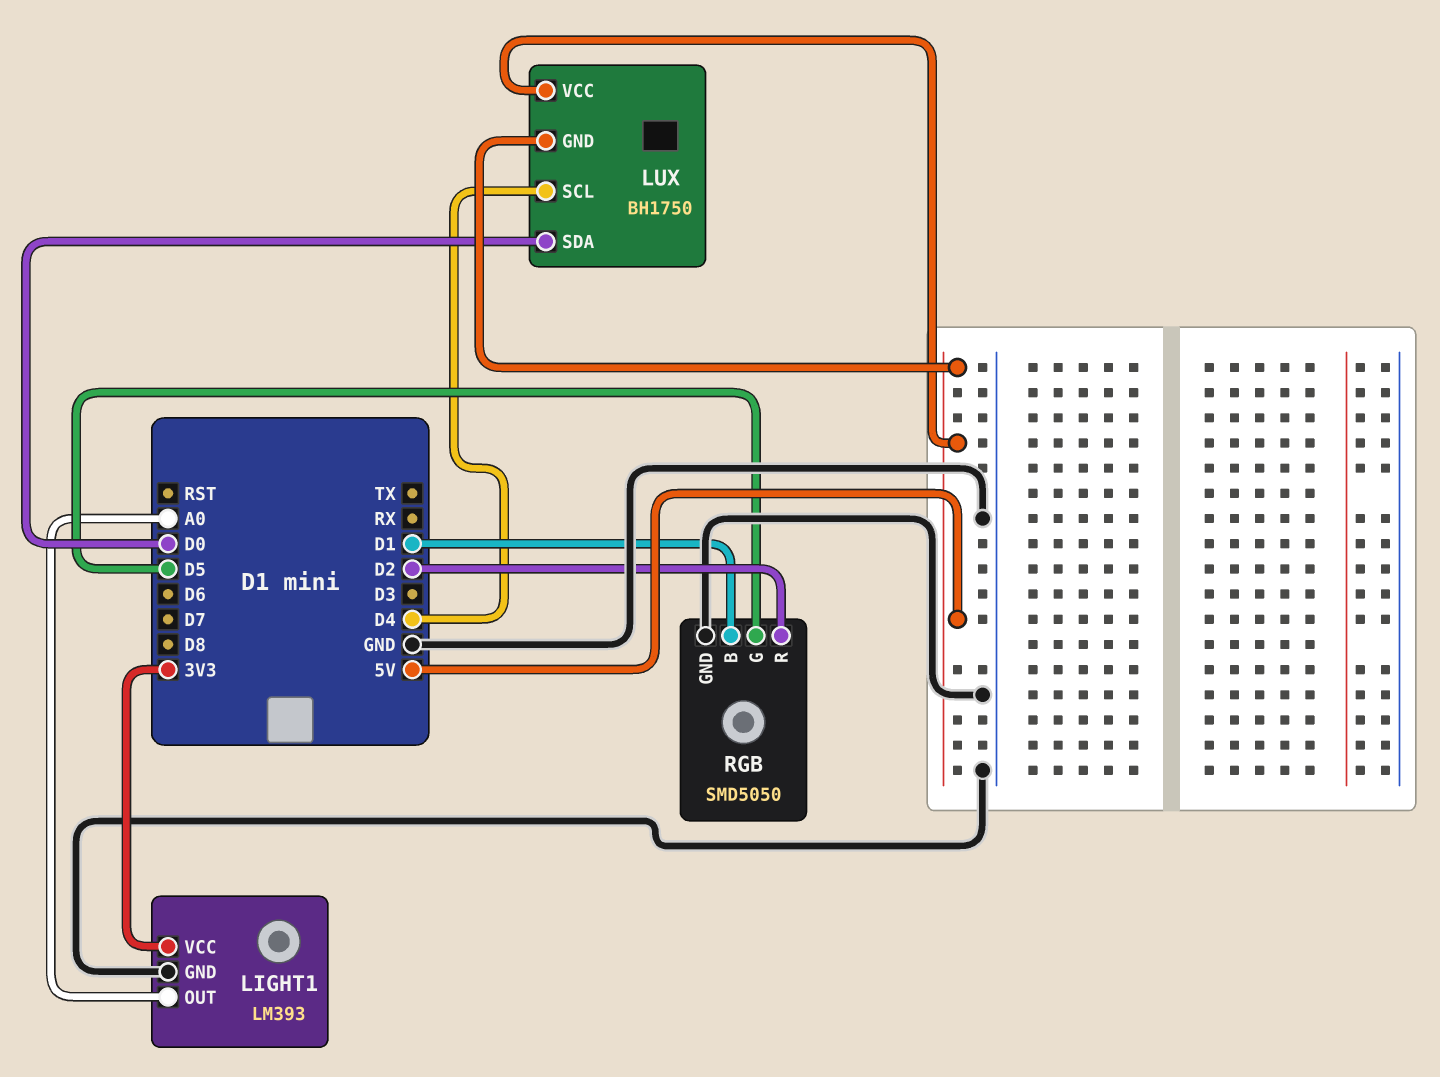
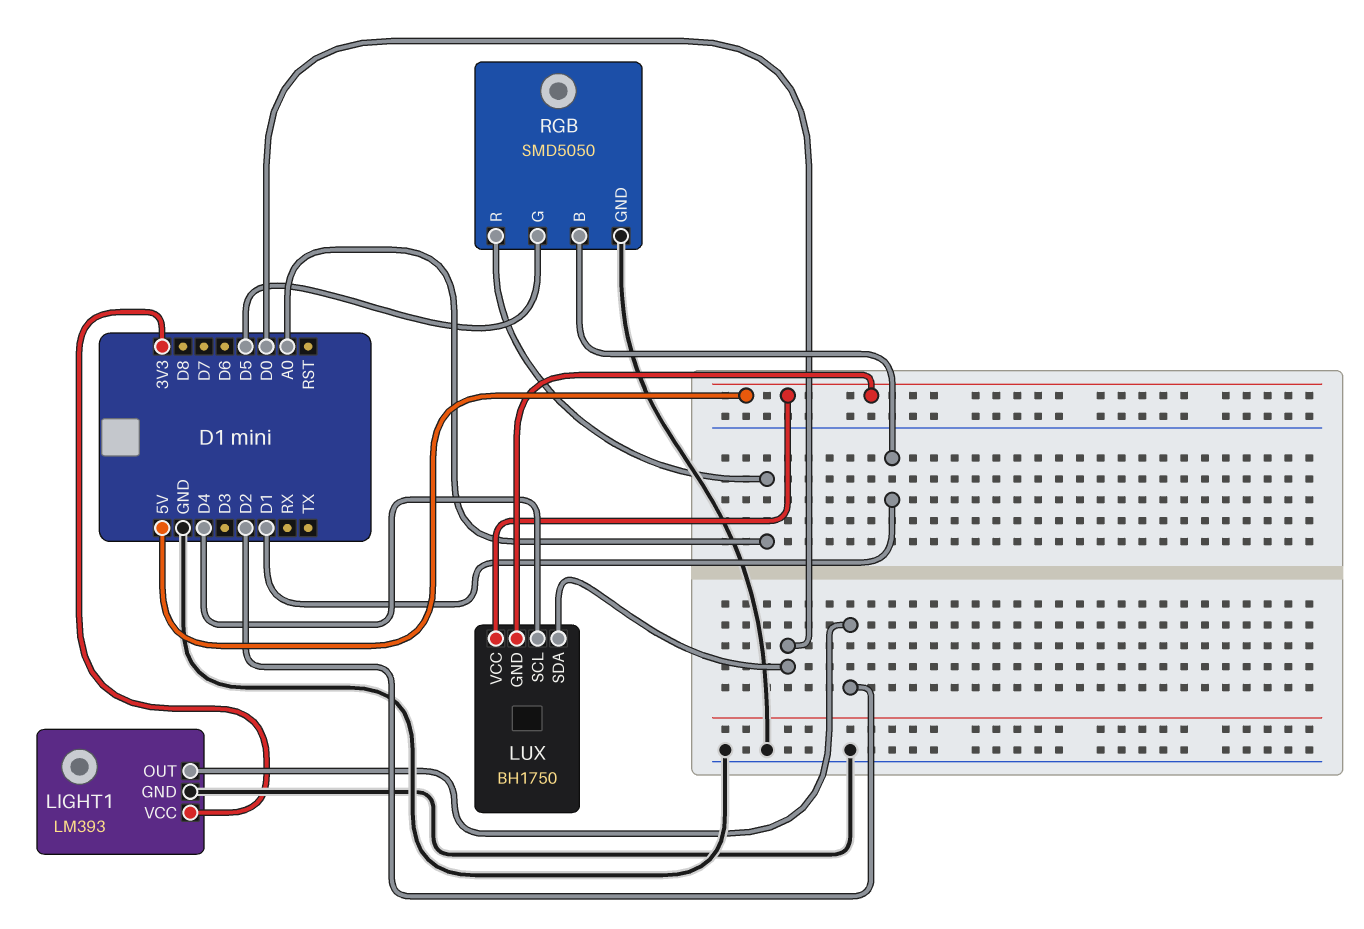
LIGHT1 pin OUT: A0 -> D2
RGB pin R: D2 -> A0

